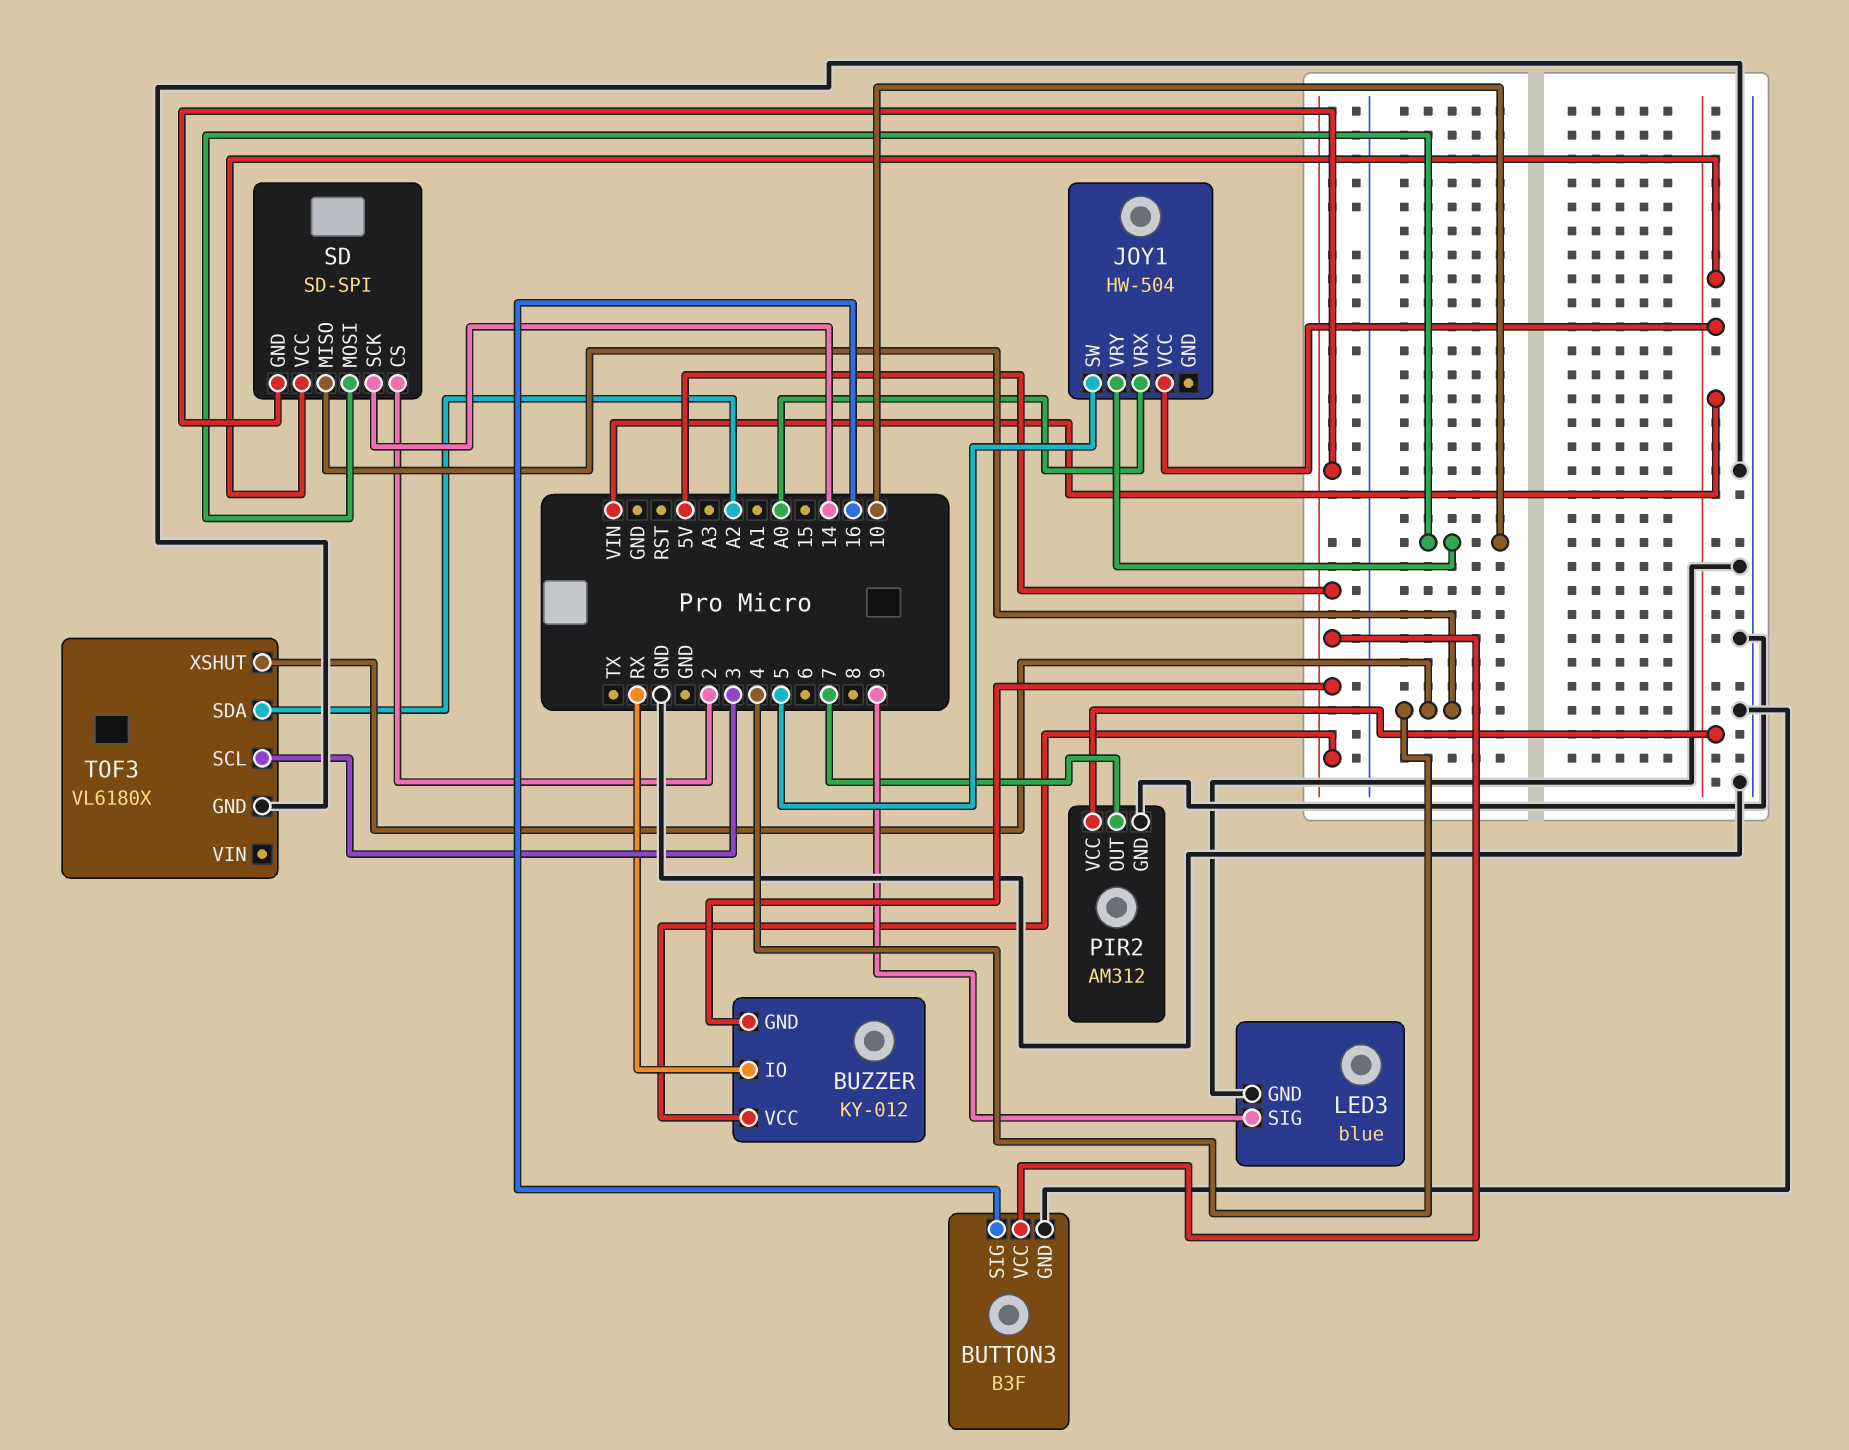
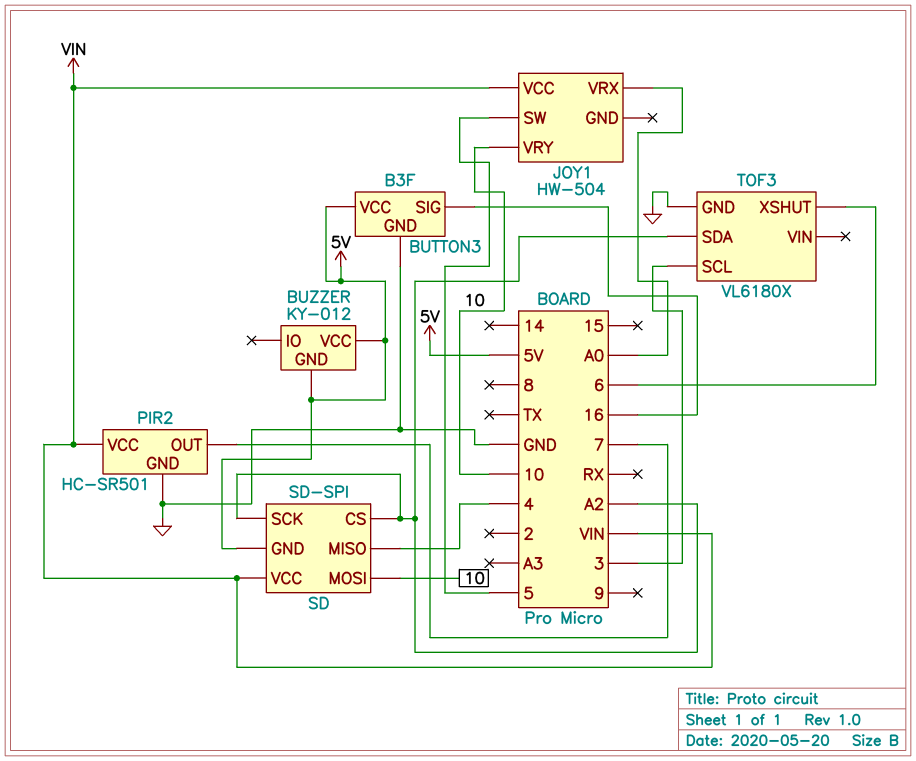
BUZZER pin IO: RX -> none
LED3: blue -> none
LED3 pin GND: GND -> none
LED3 pin SIG: 9 -> none
PIR2: AM312 -> HC-SR501
SD pin CS: 2 -> A2
SD pin SCK: 14 -> A2
TOF3 pin XSHUT: 4 -> 6

